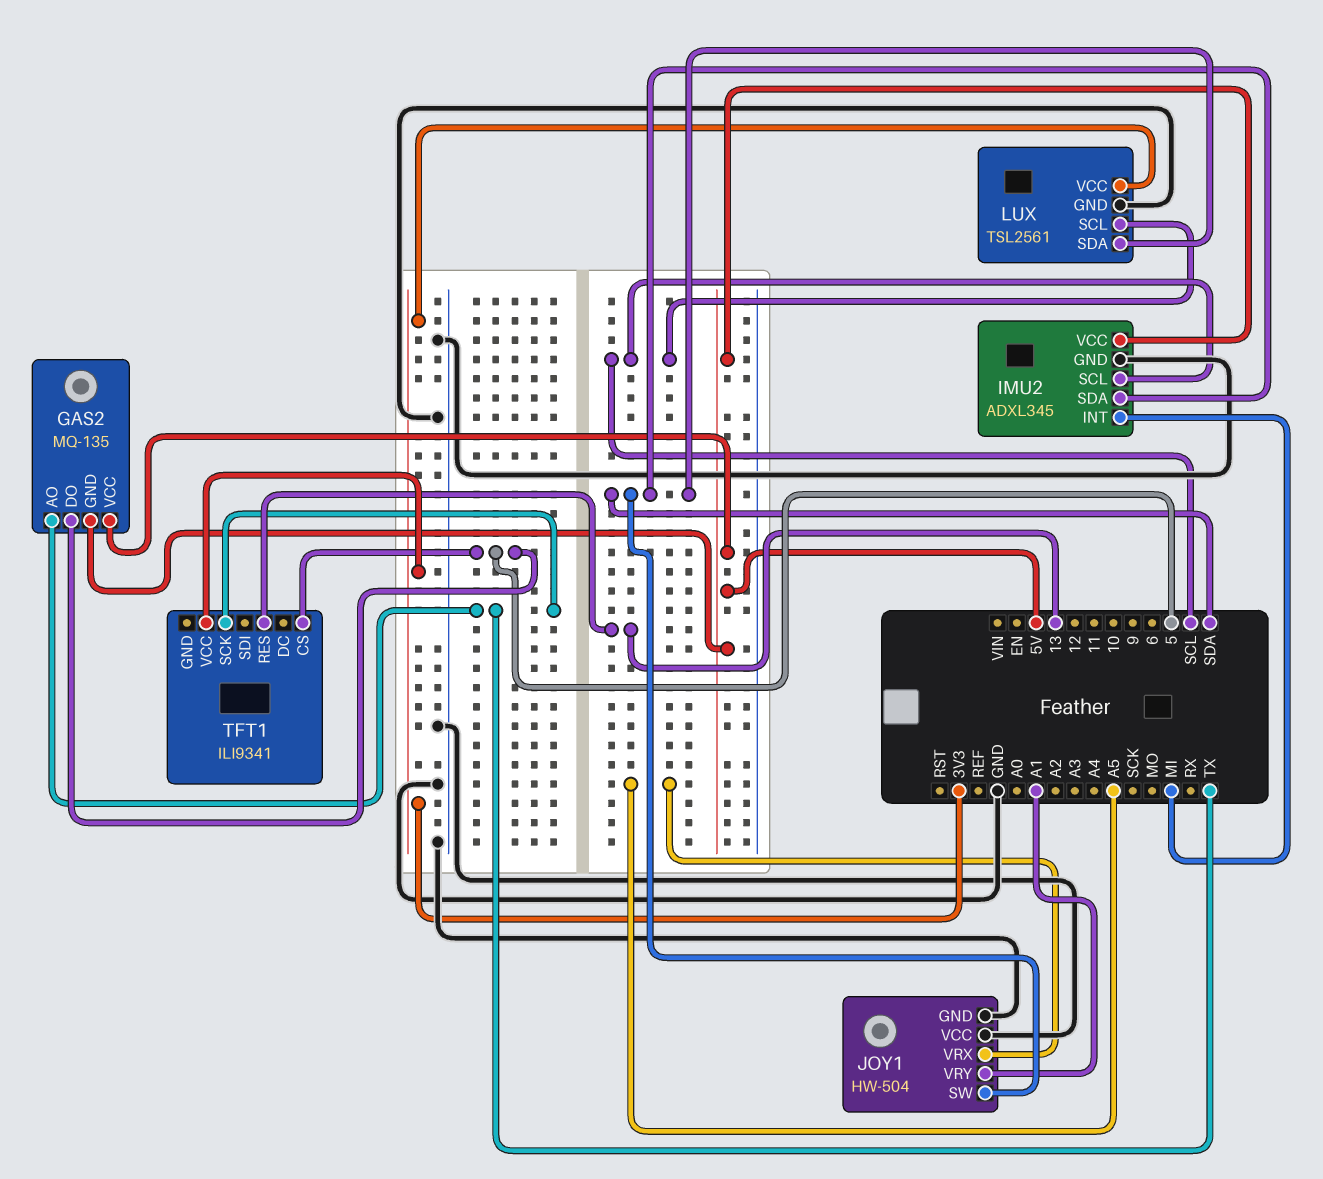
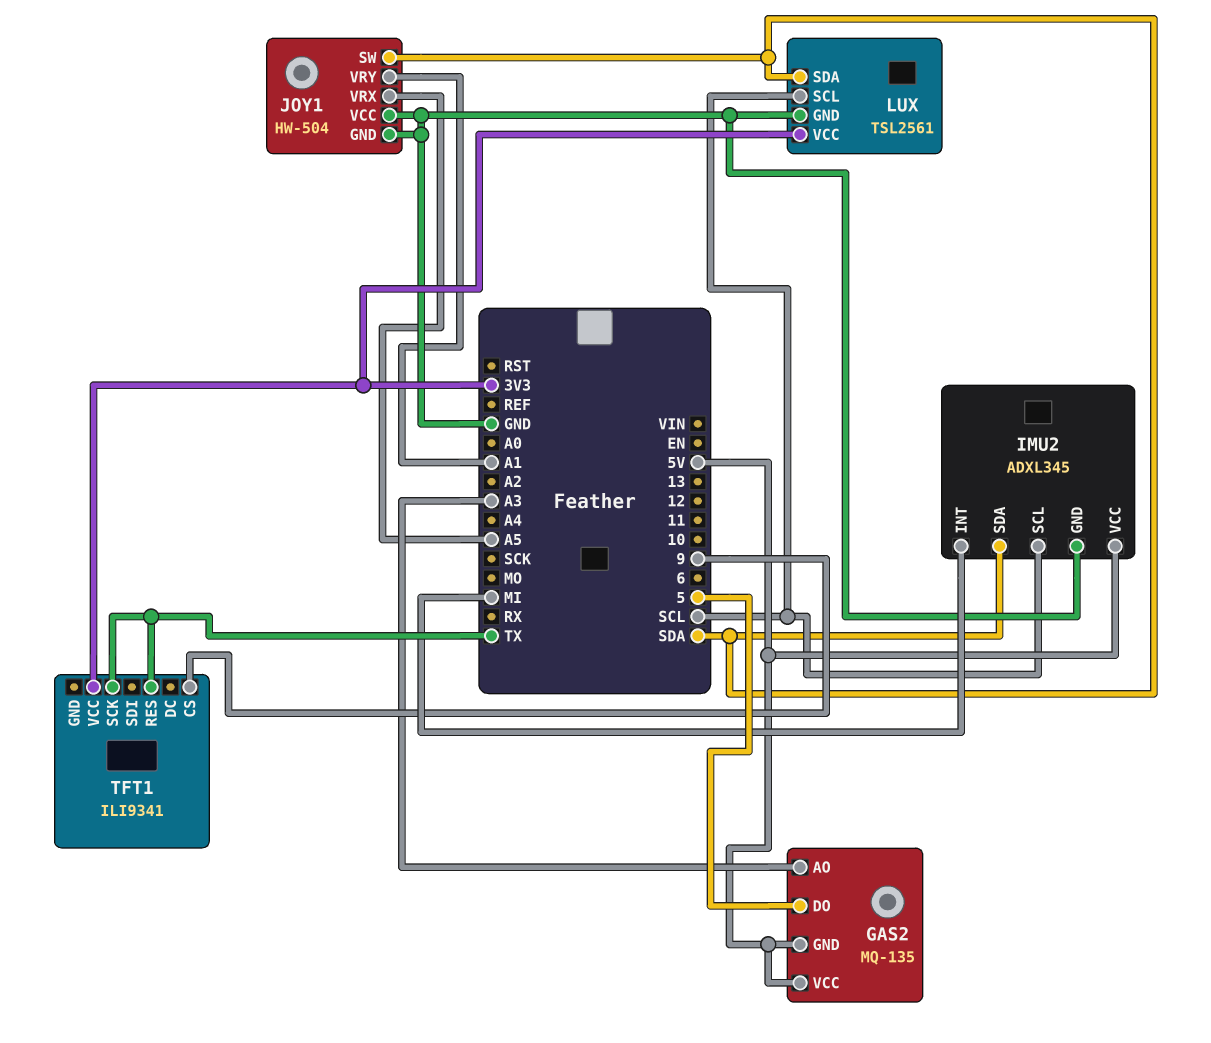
GAS2 pin AO: TX -> A3
TFT1 pin CS: 5 -> 9
TFT1 pin RES: 13 -> TX

